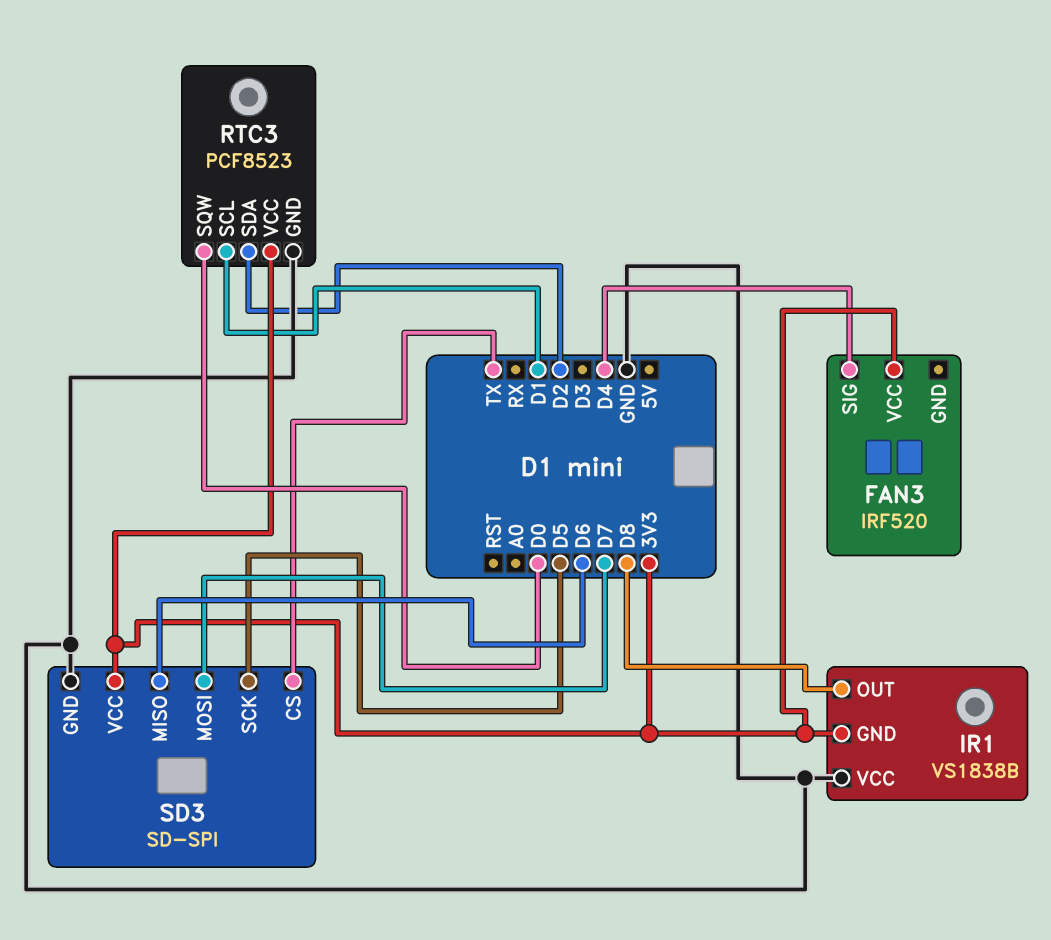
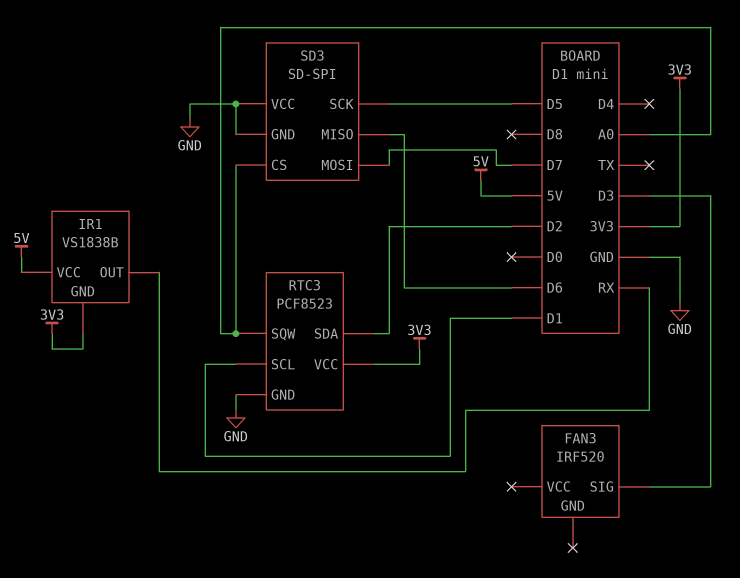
FAN3 pin SIG: D4 -> D3
FAN3 pin VCC: 3V3 -> none
IR1 pin OUT: D8 -> RX
IR1 pin VCC: GND -> 5V
RTC3 pin SQW: D0 -> A0
SD3 pin CS: TX -> A0
SD3 pin VCC: 3V3 -> GND

